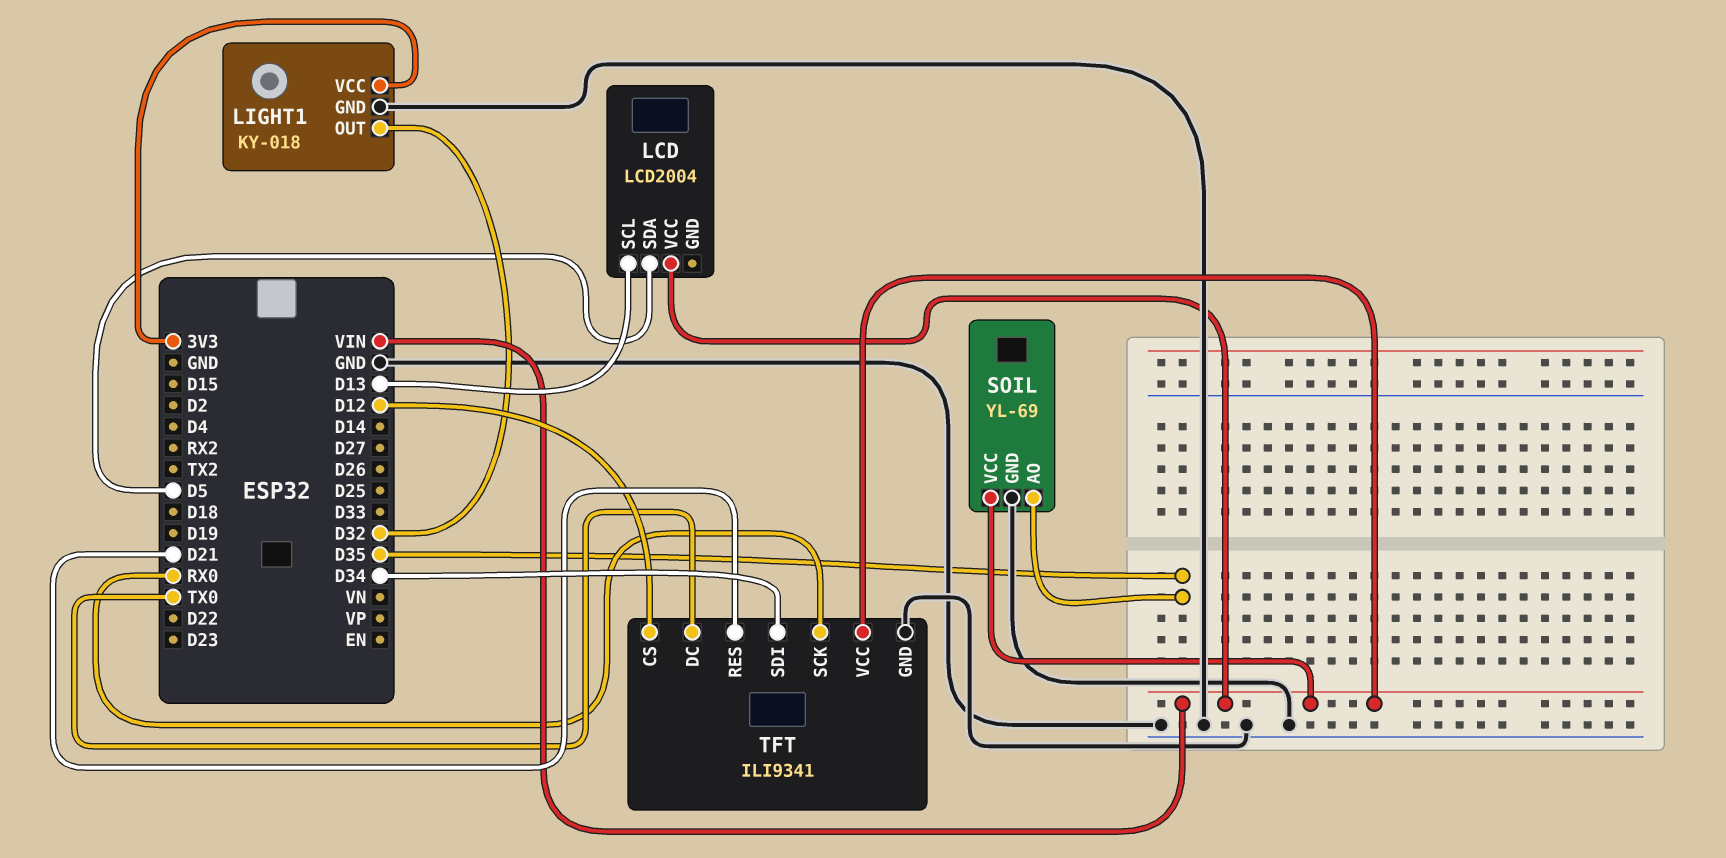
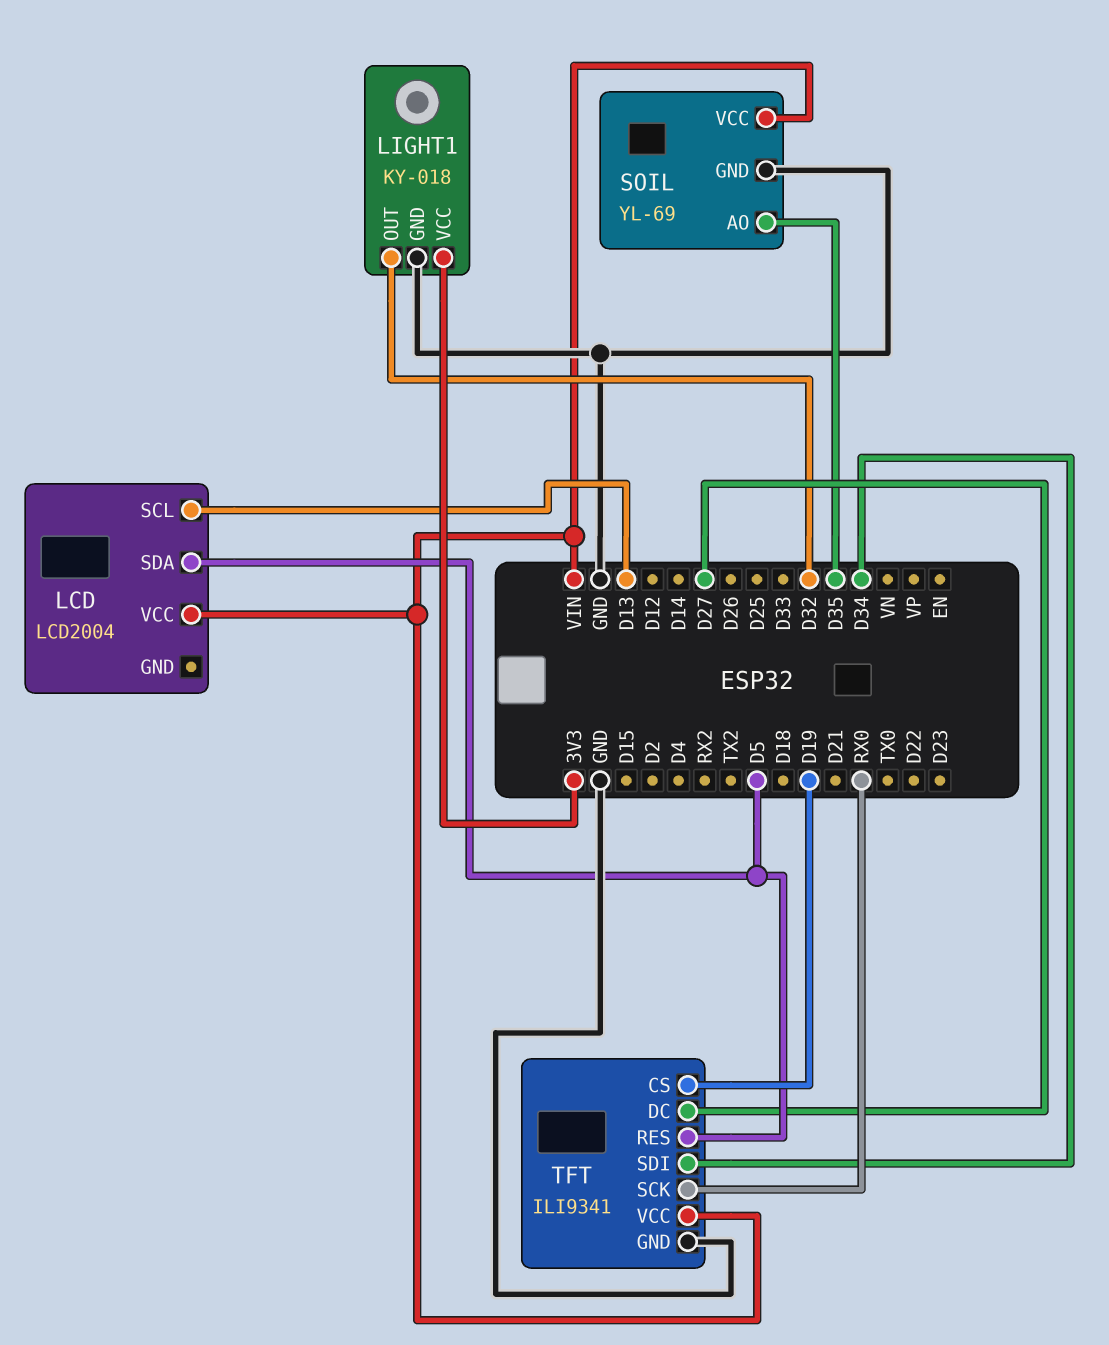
TFT pin CS: D12 -> D19
TFT pin DC: TX0 -> D27
TFT pin RES: D21 -> D5

